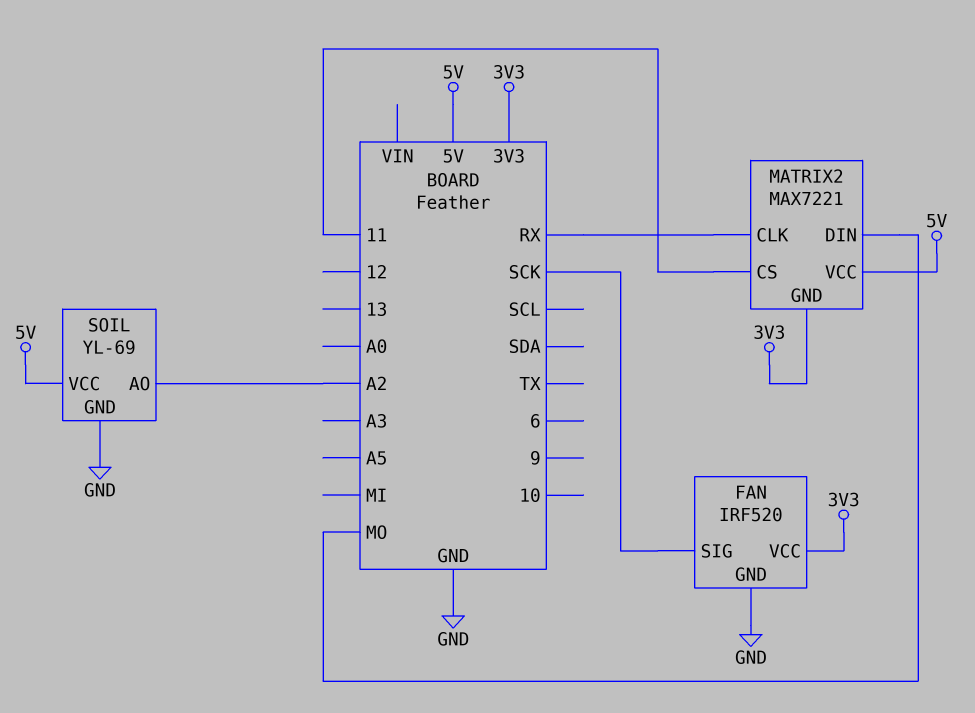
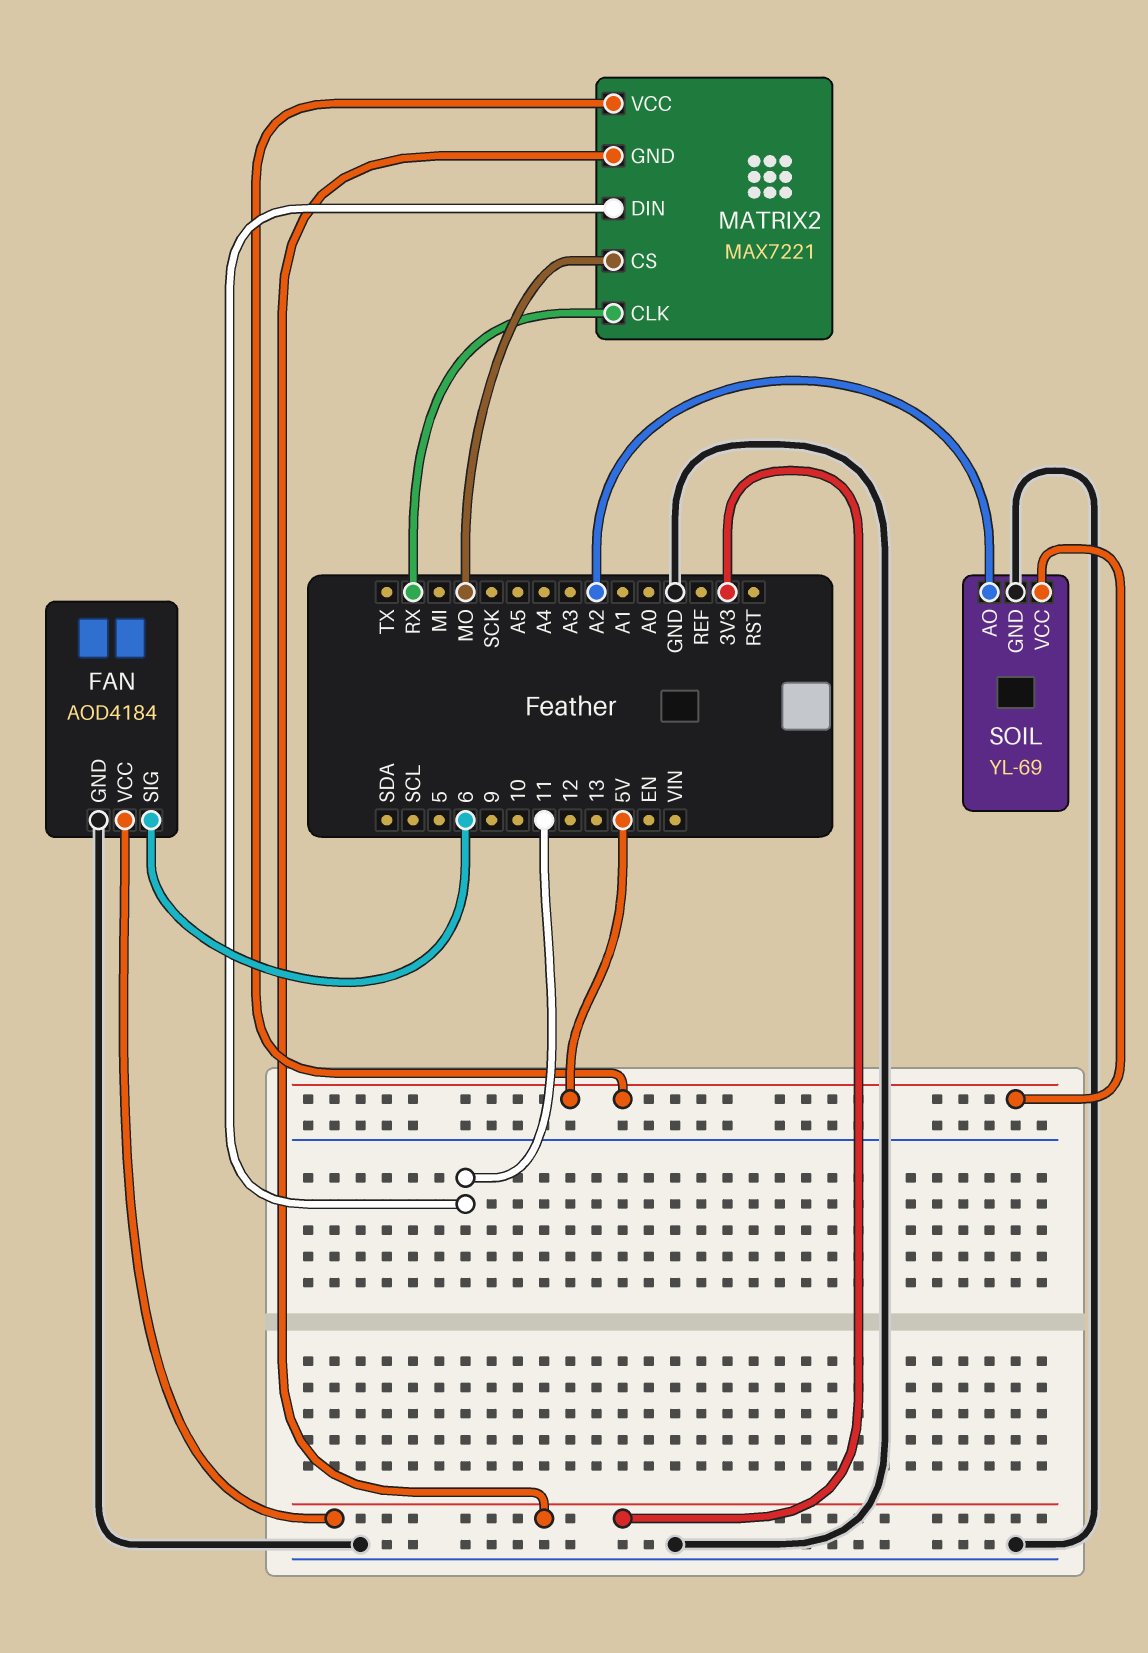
FAN: IRF520 -> AOD4184
FAN pin SIG: SCK -> 6
MATRIX2 pin CS: 11 -> MO
MATRIX2 pin DIN: MO -> 11

